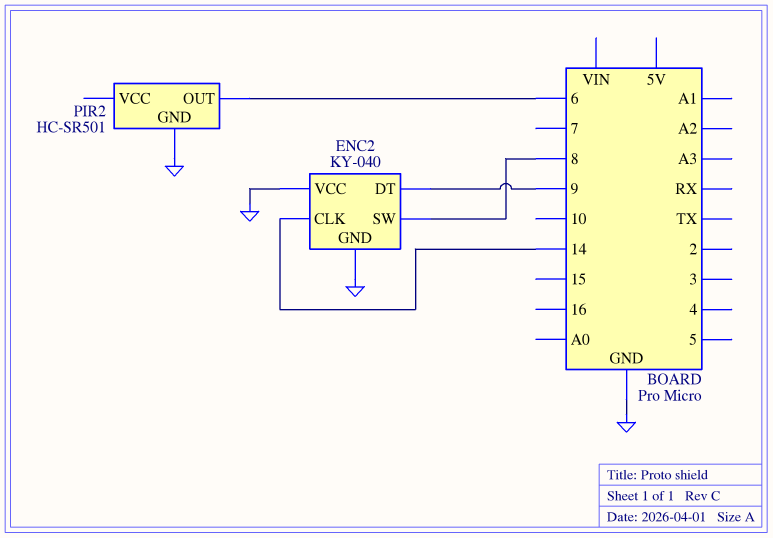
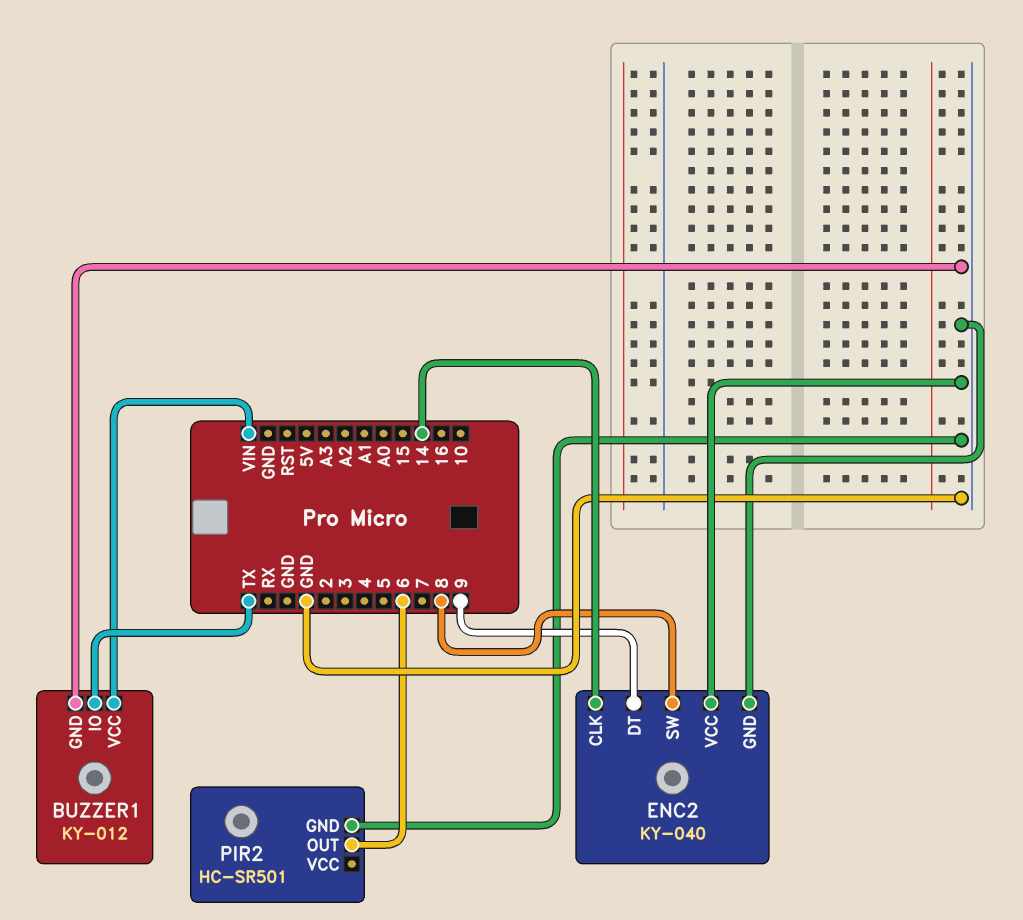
BUZZER1: none -> KY-012
BUZZER1 pin GND: none -> GND
BUZZER1 pin IO: none -> TX
BUZZER1 pin VCC: none -> VIN

